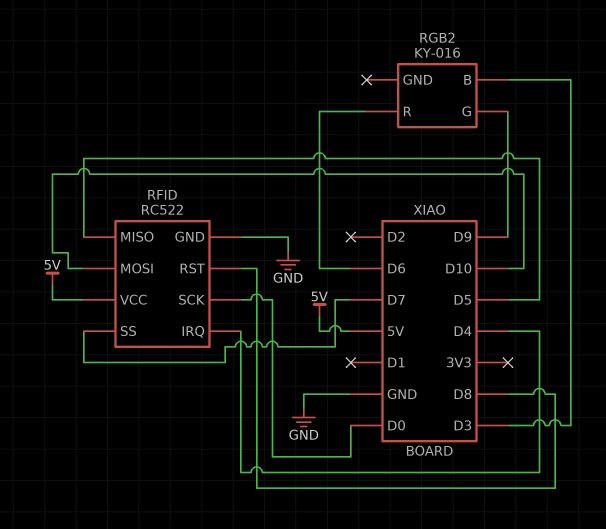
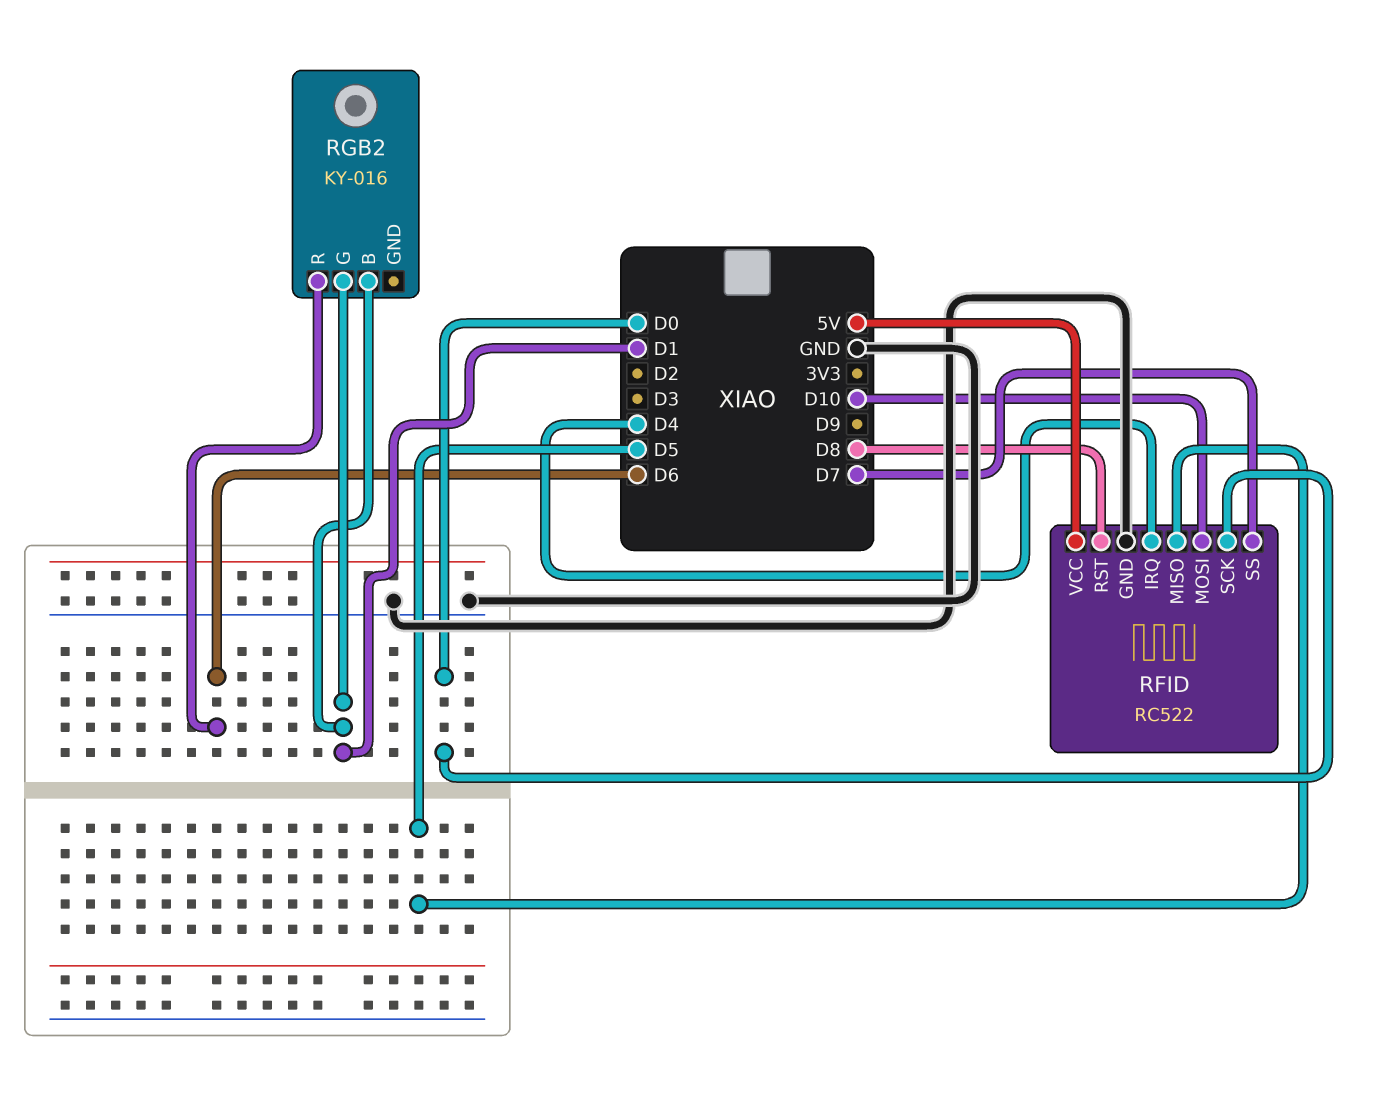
RGB2 pin B: D3 -> D1
RGB2 pin G: D9 -> D1

